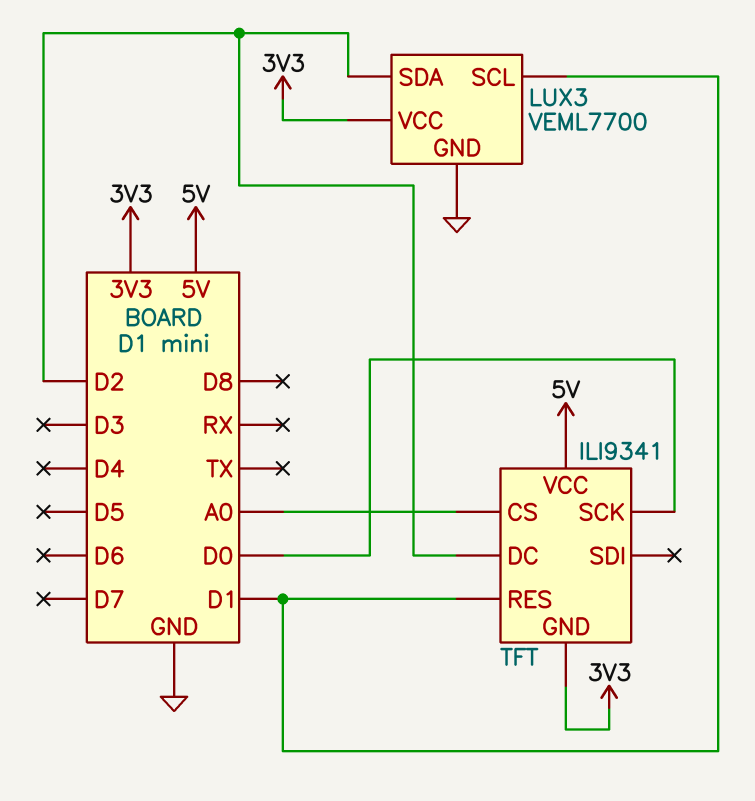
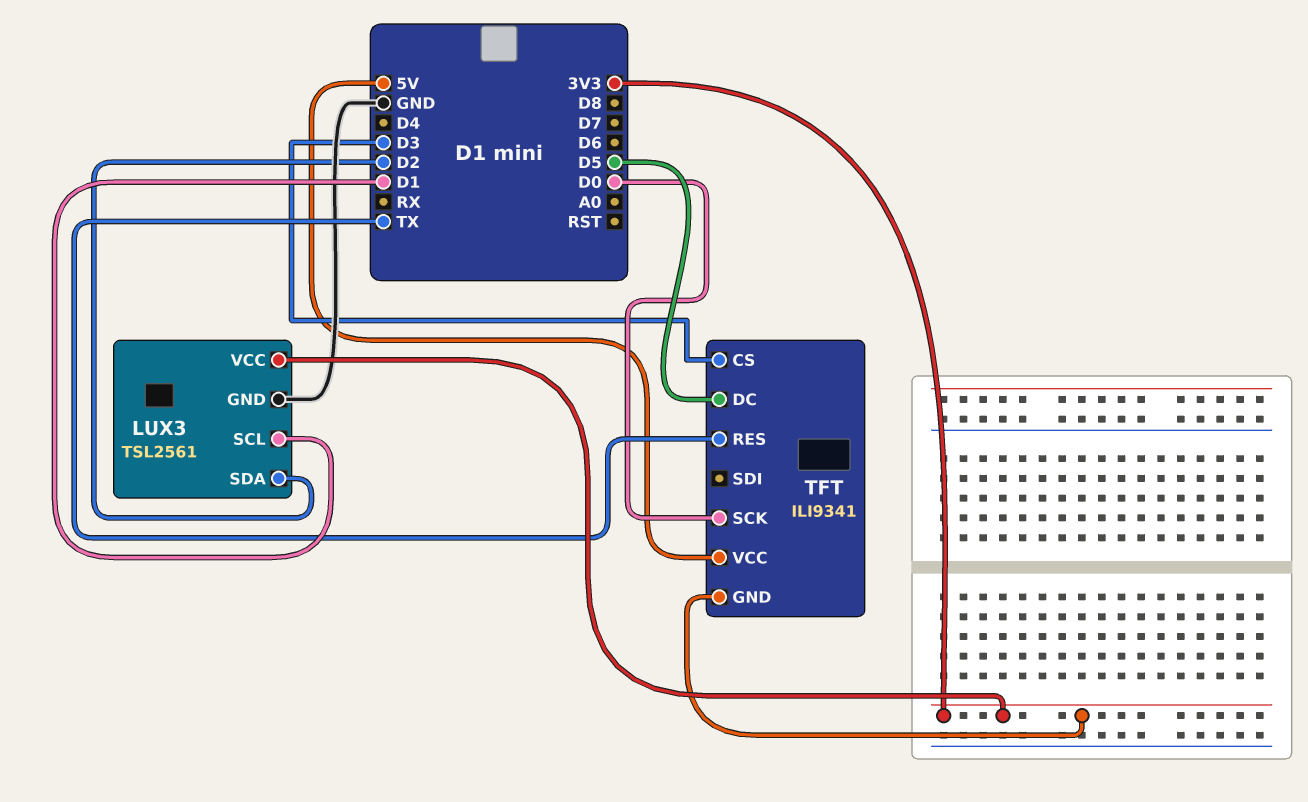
LUX3: VEML7700 -> TSL2561
TFT pin CS: A0 -> D3
TFT pin DC: D2 -> D5
TFT pin RES: D1 -> TX

